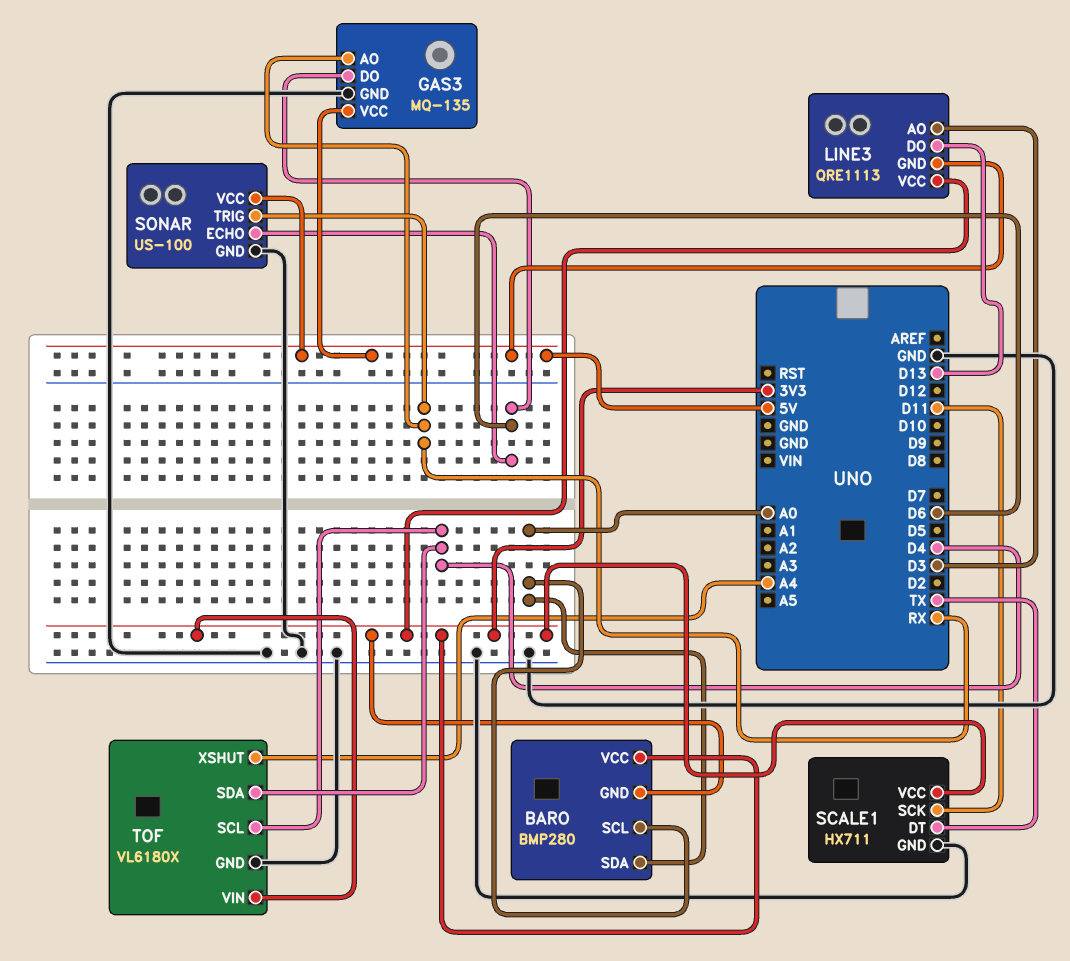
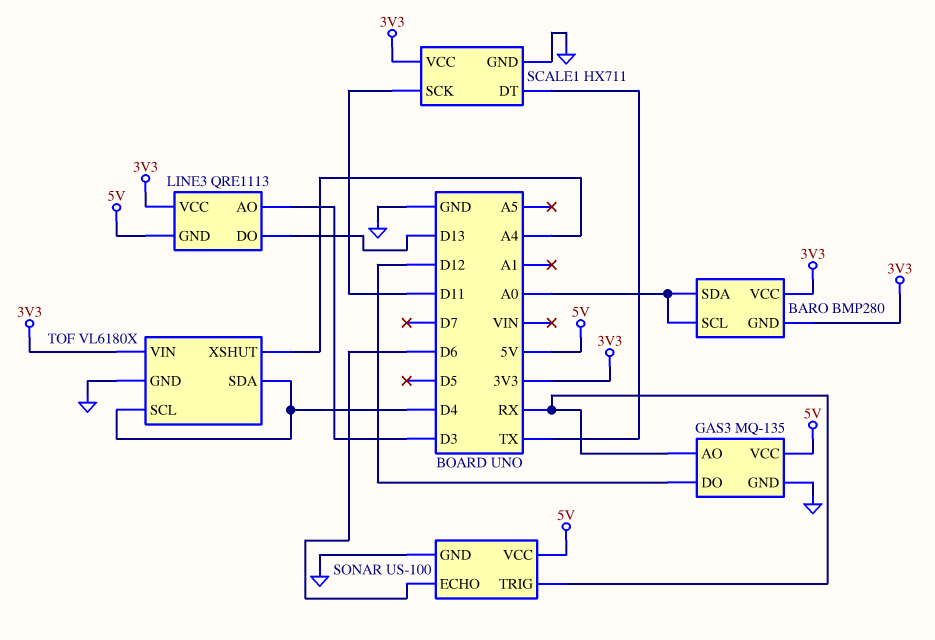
GAS3 pin DO: D6 -> D12

